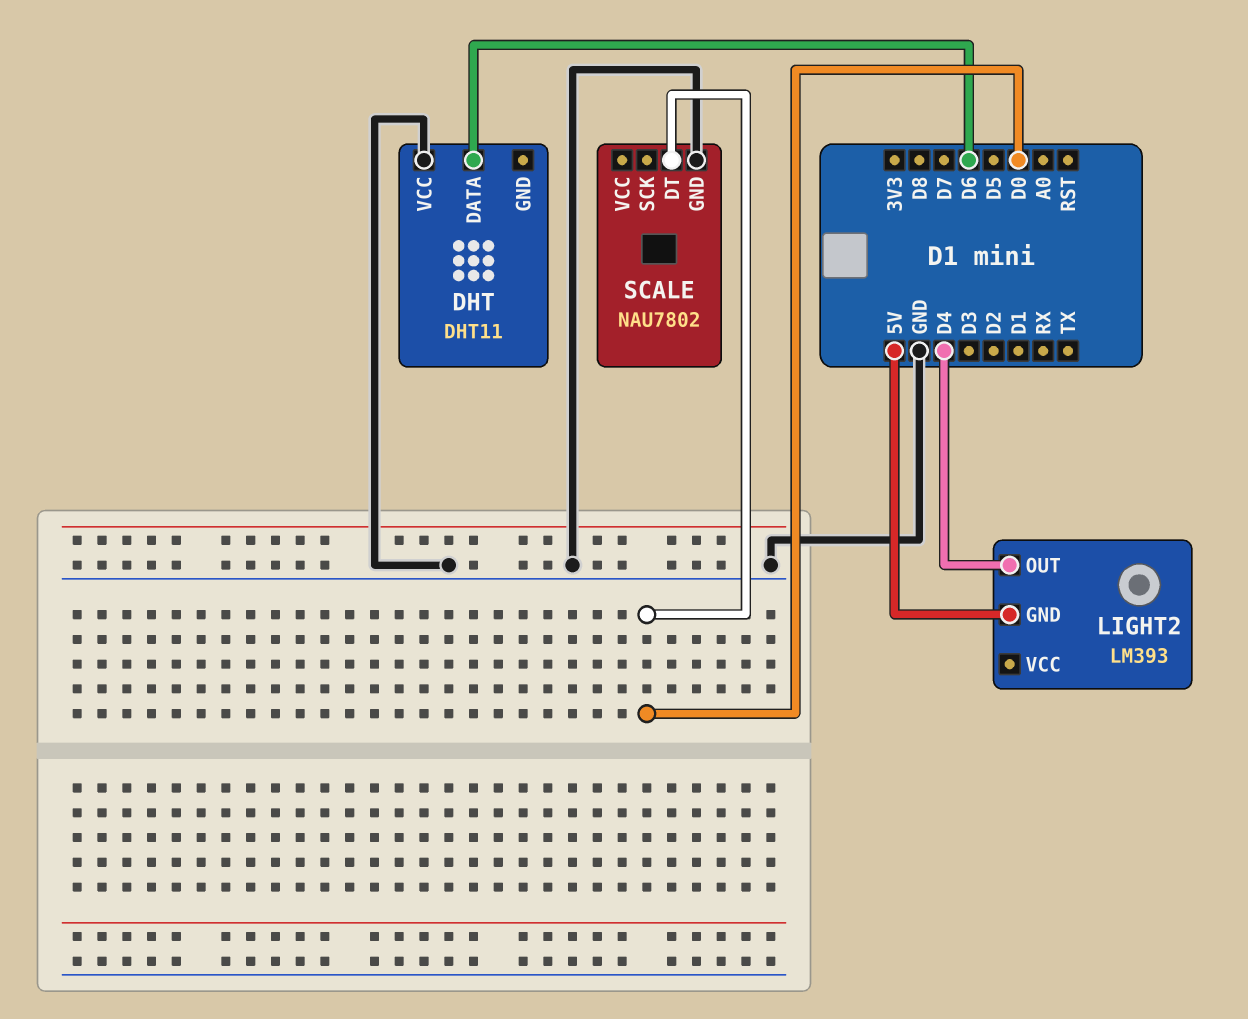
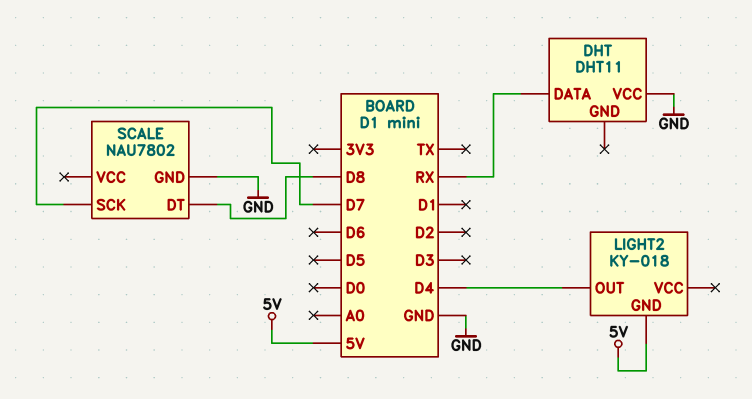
DHT pin DATA: D6 -> RX
LIGHT2: LM393 -> KY-018
SCALE pin DT: D0 -> D8
SCALE pin SCK: none -> D7

